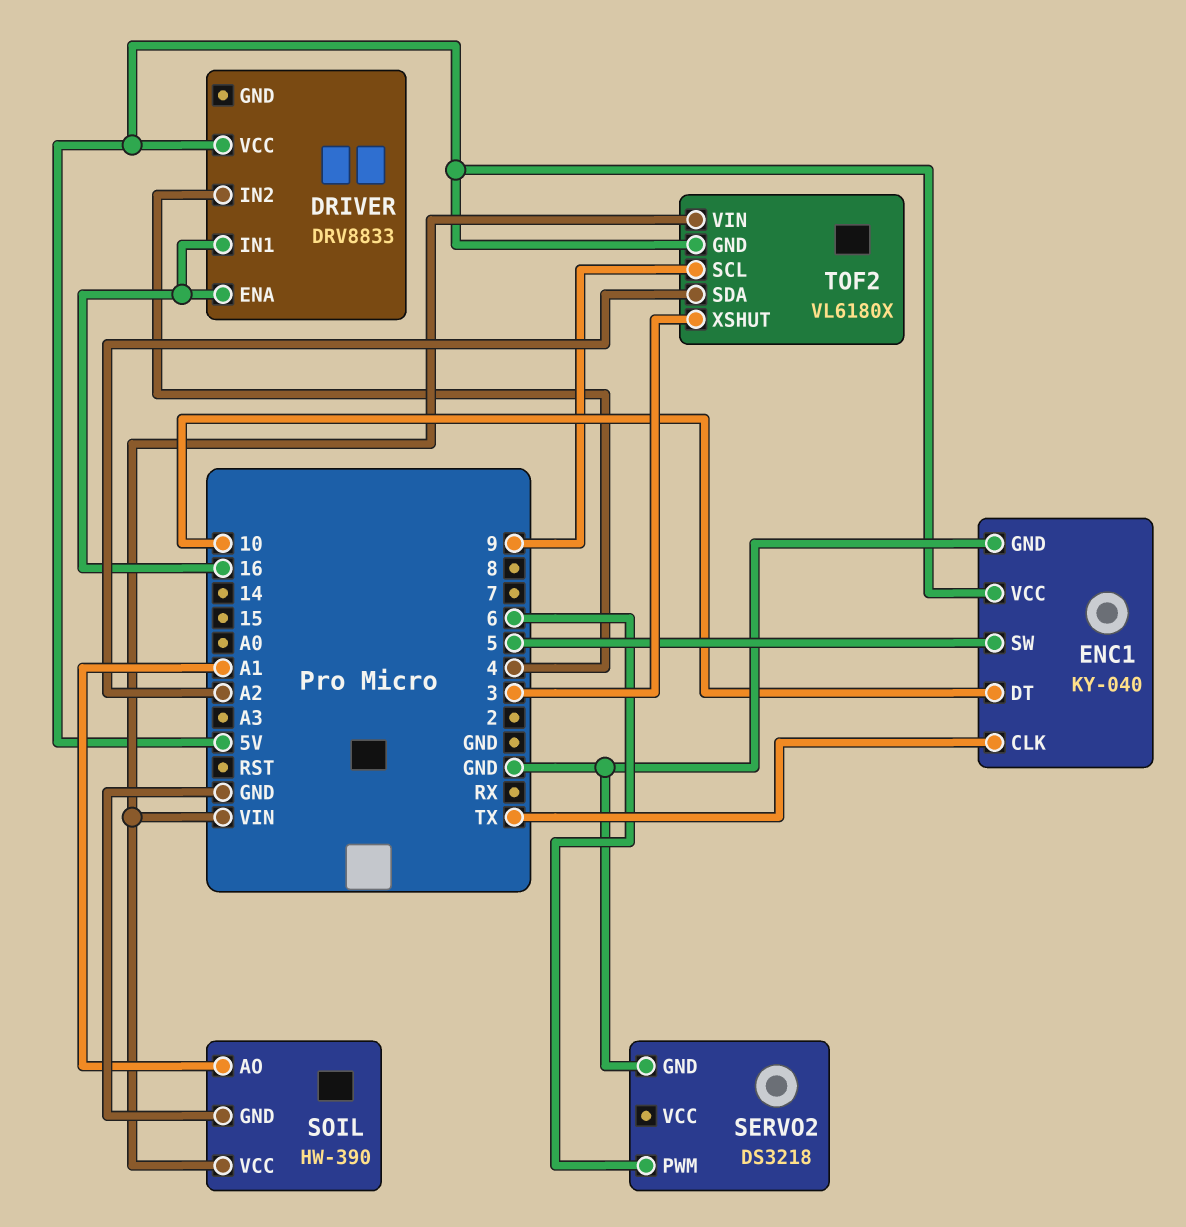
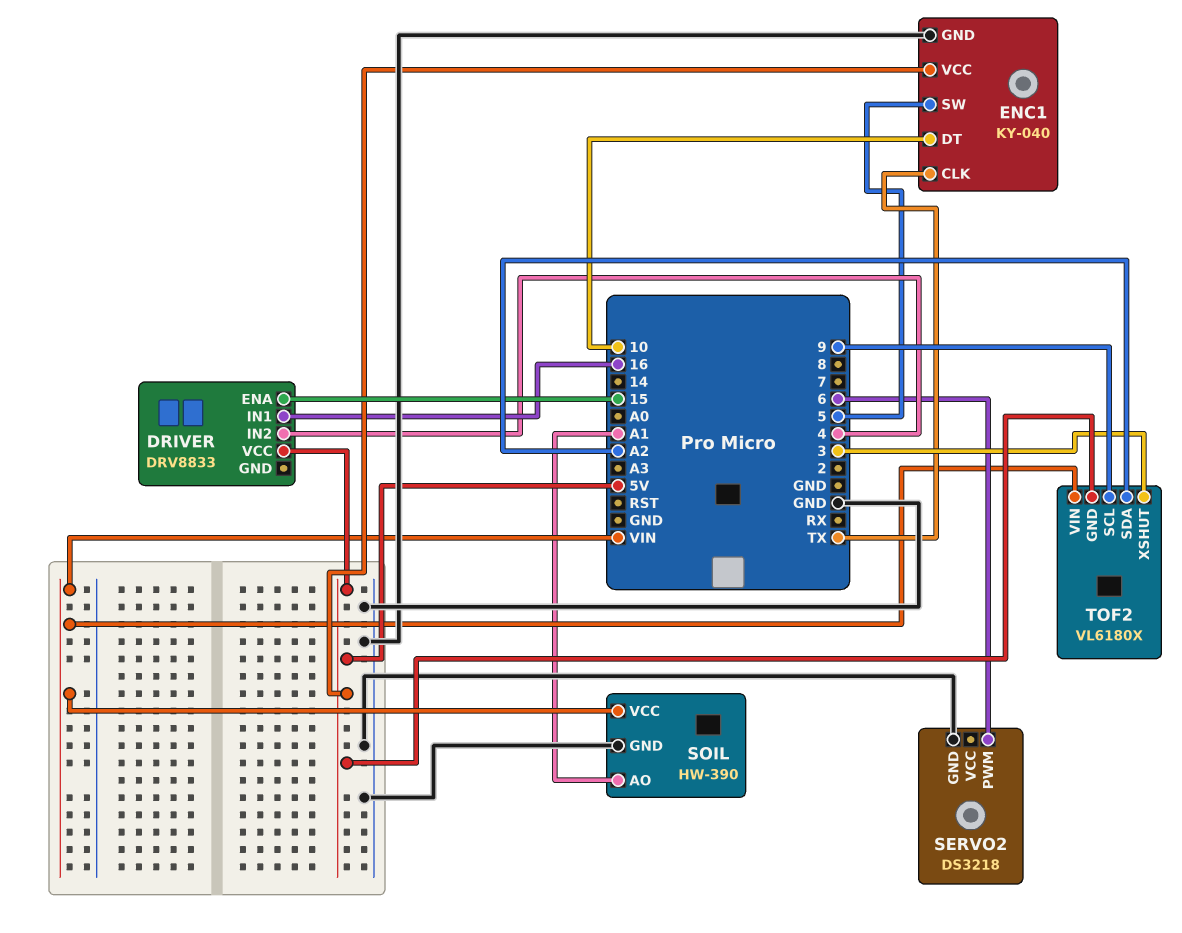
DRIVER pin ENA: 16 -> 15

